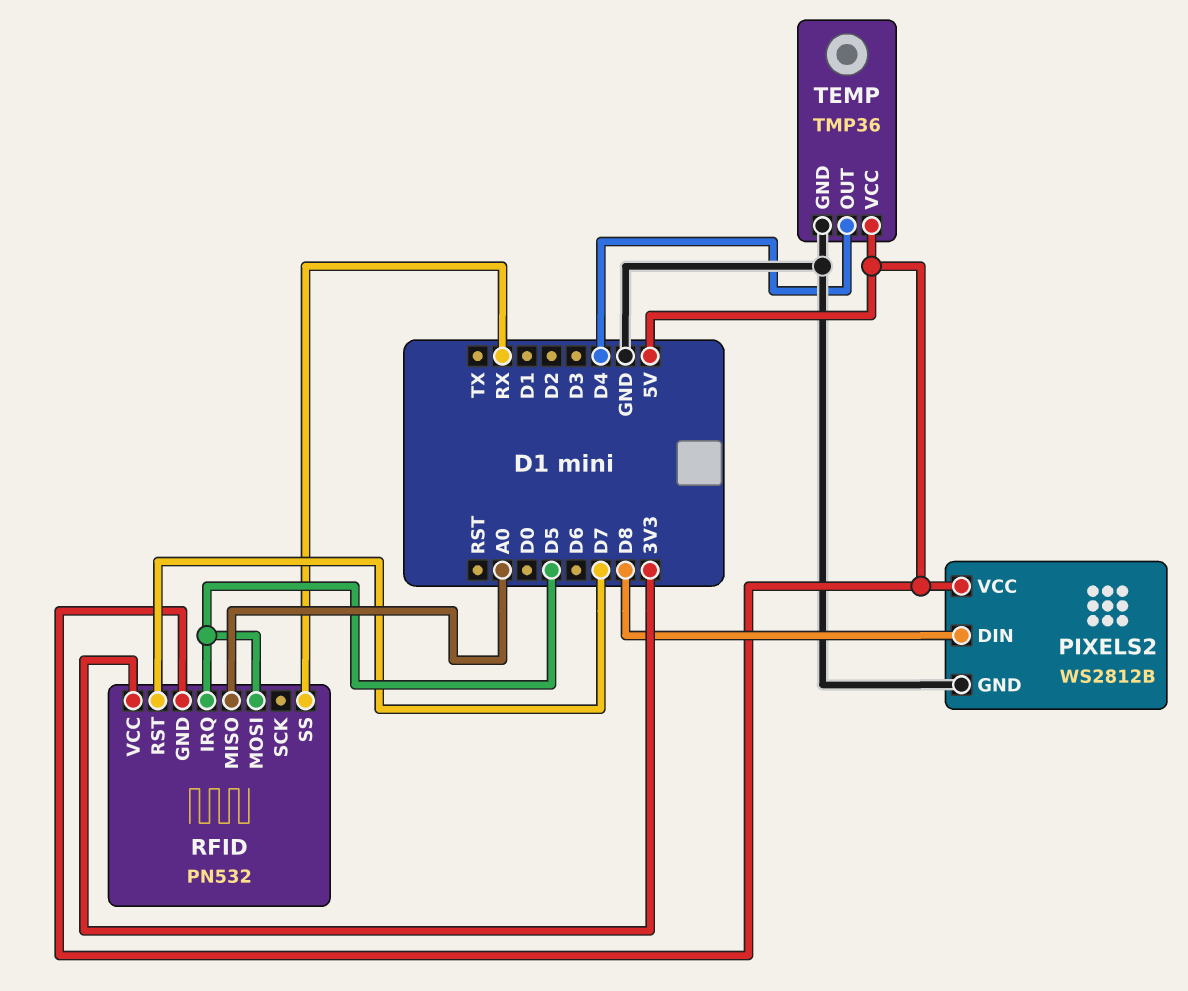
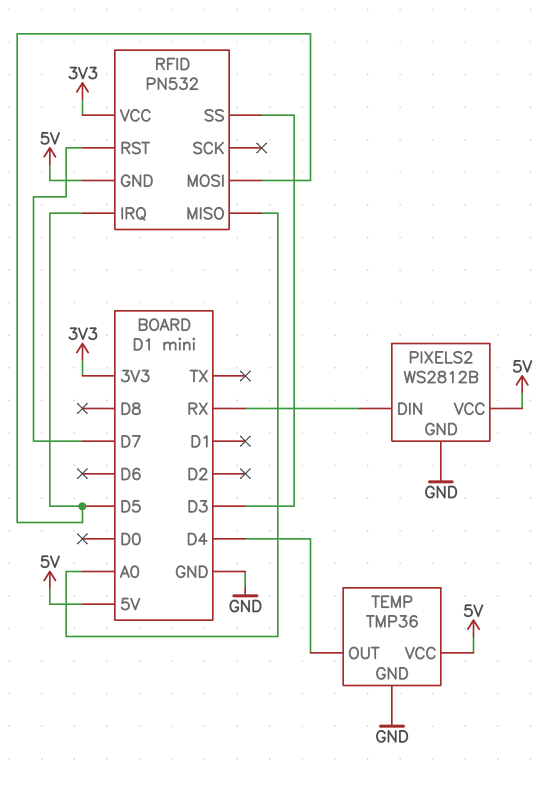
PIXELS2 pin DIN: D8 -> RX
RFID pin SS: RX -> D3

